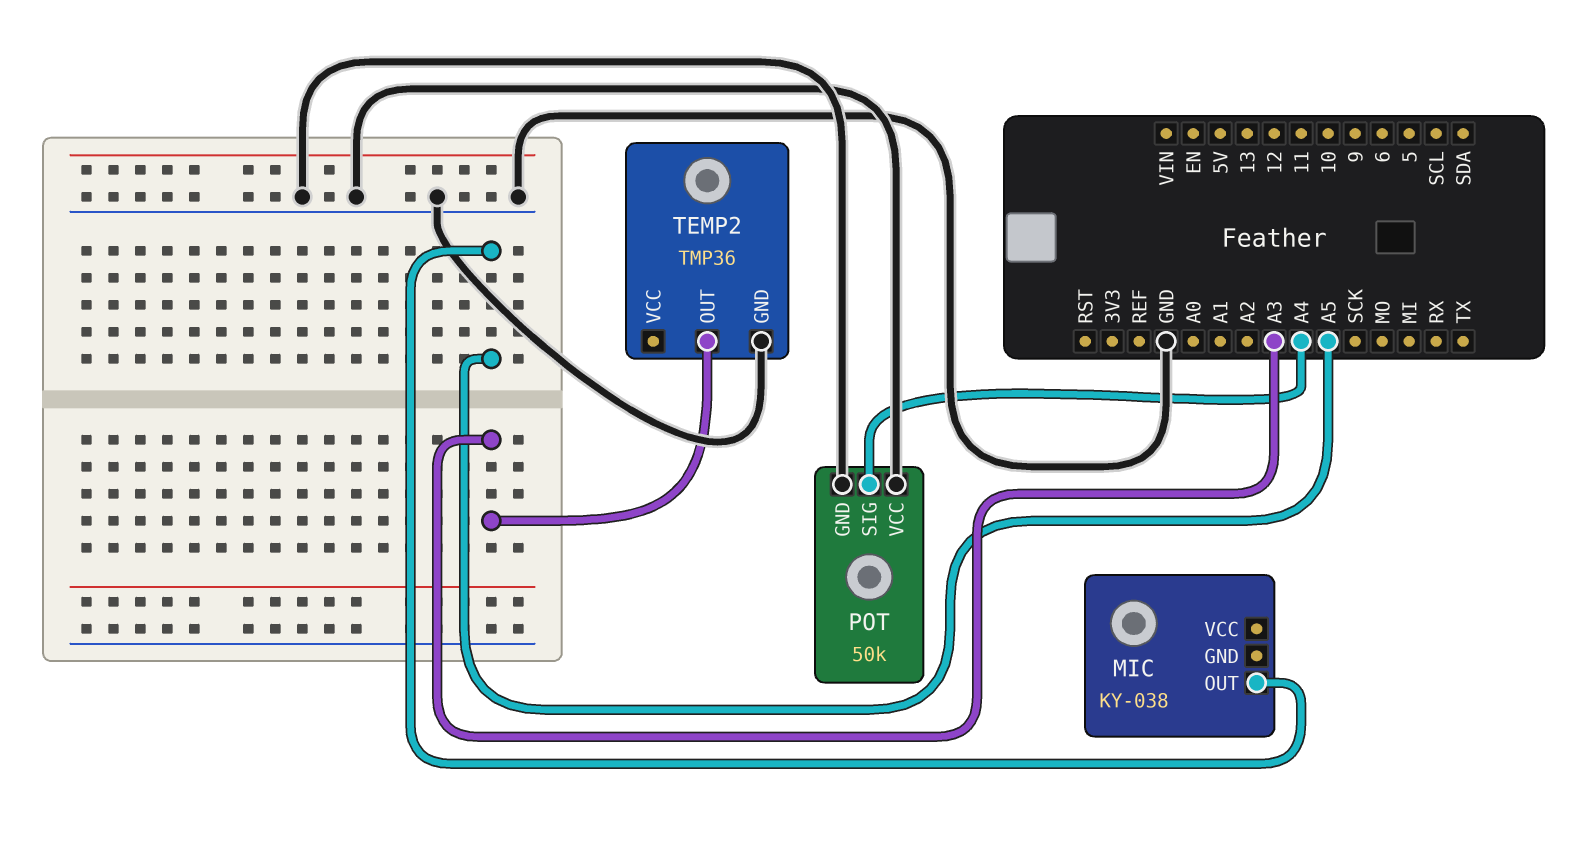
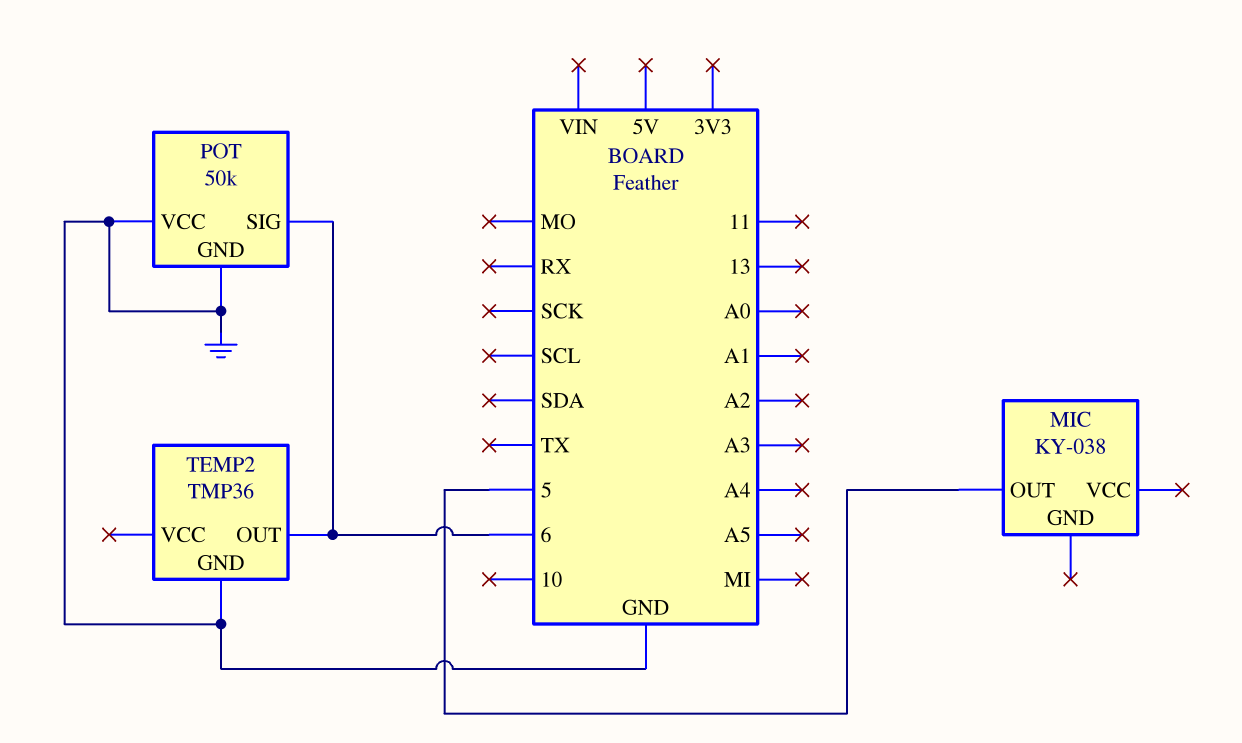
MIC pin OUT: A5 -> 5
POT pin SIG: A4 -> 6
TEMP2 pin OUT: A3 -> 6

